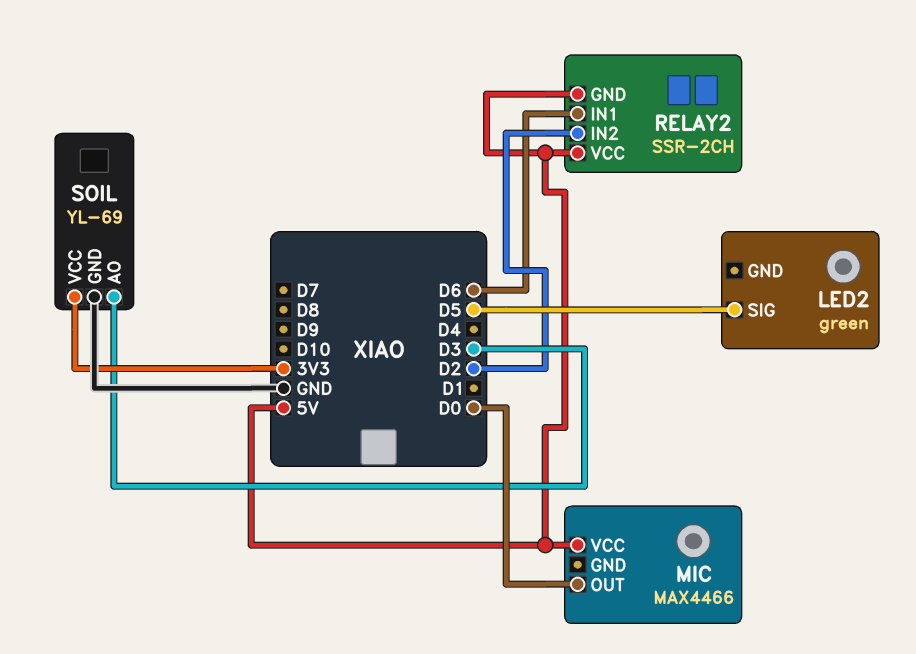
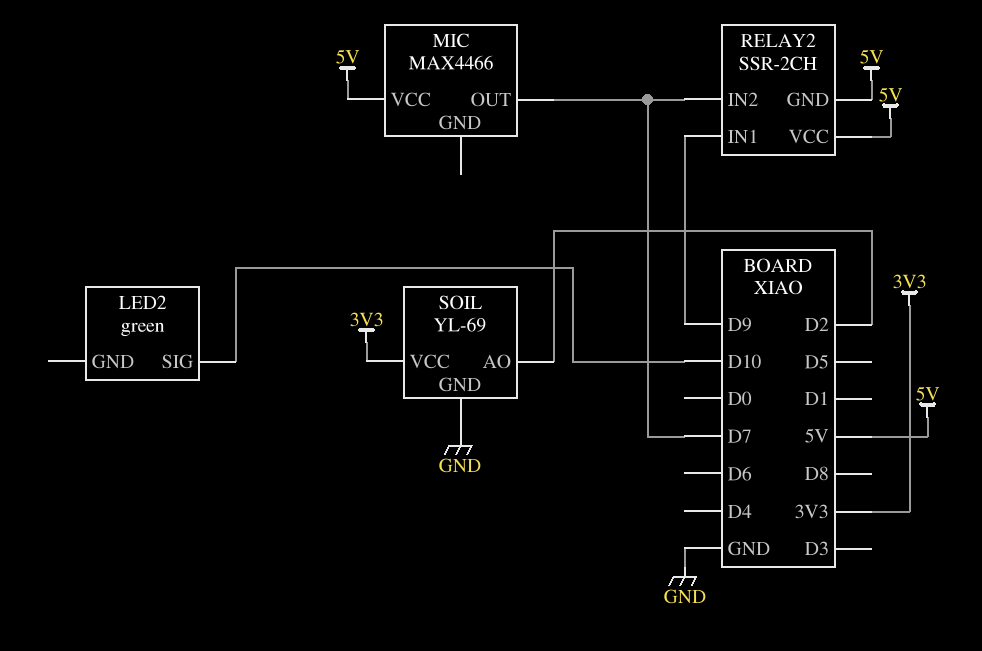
LED2 pin SIG: D5 -> D10
MIC pin OUT: D0 -> D7
RELAY2 pin IN1: D6 -> D9
RELAY2 pin IN2: D2 -> D7
SOIL pin AO: D3 -> D2

